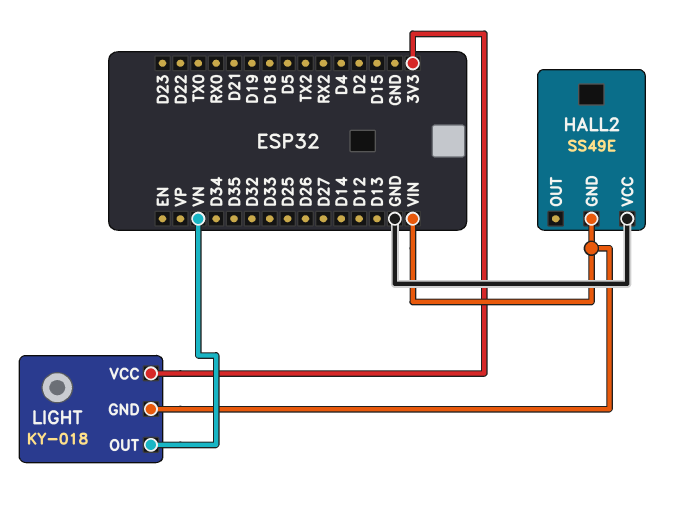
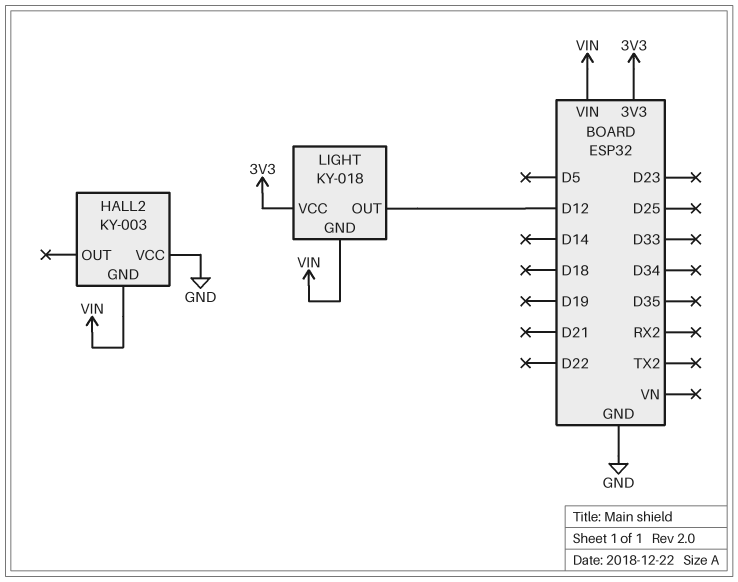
HALL2: SS49E -> KY-003
LIGHT pin OUT: VN -> D12

